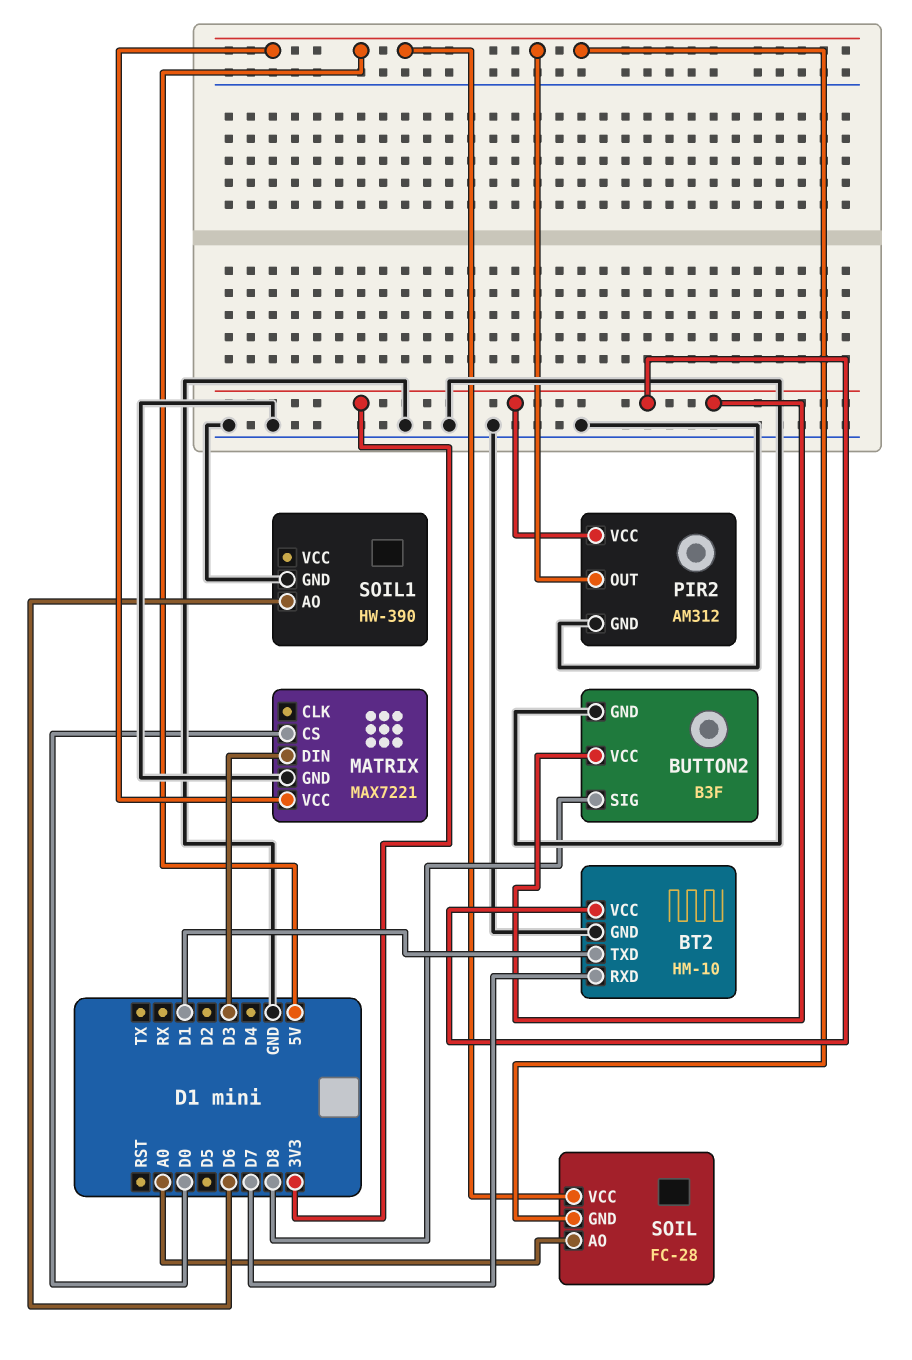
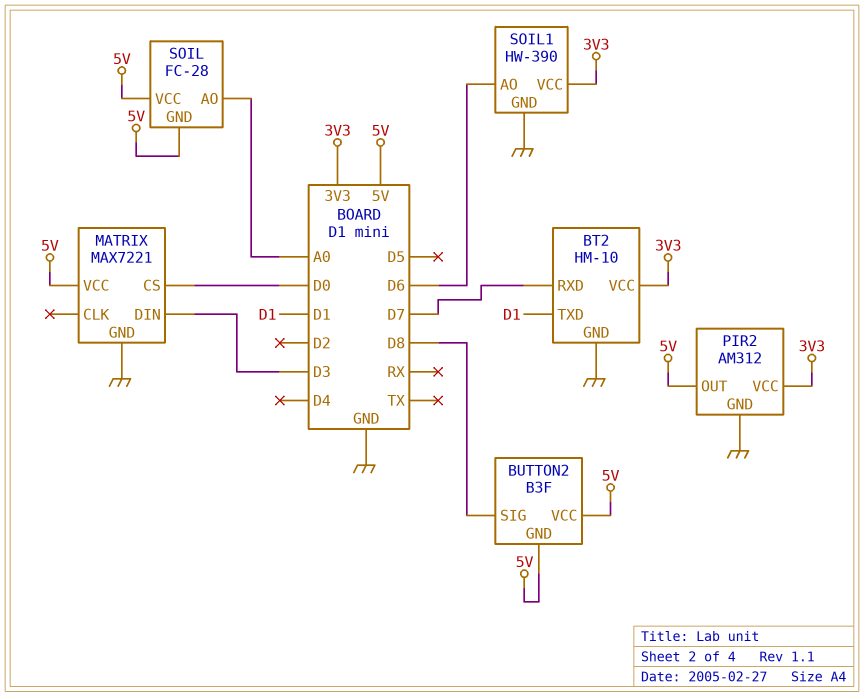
BUTTON2 pin GND: GND -> 5V
BUTTON2 pin VCC: 3V3 -> 5V
SOIL1 pin VCC: none -> 3V3

